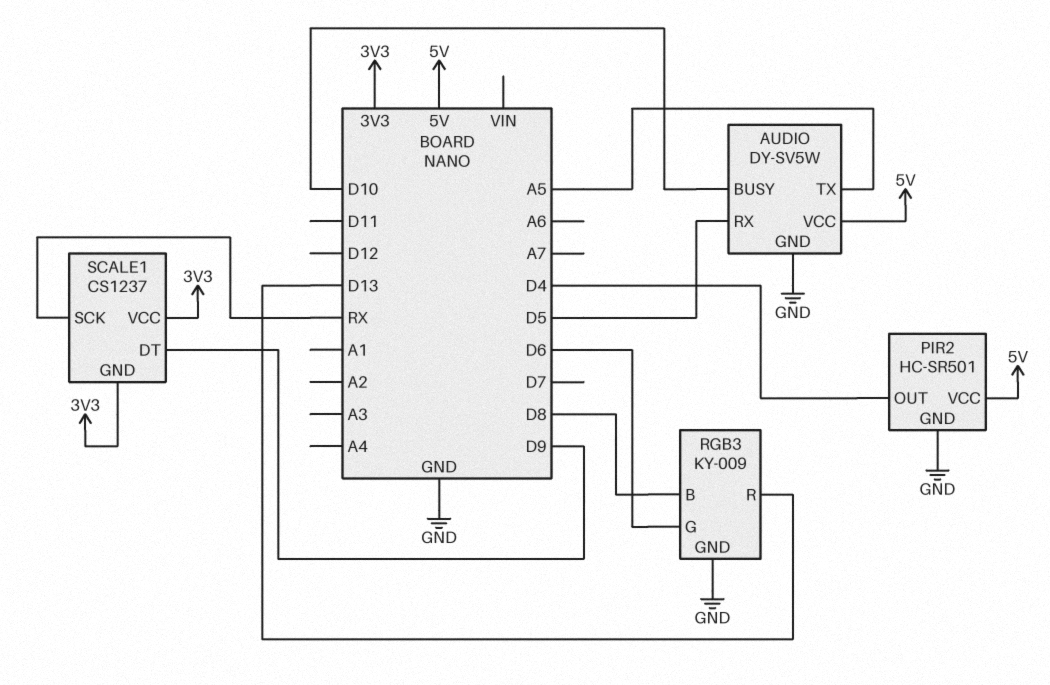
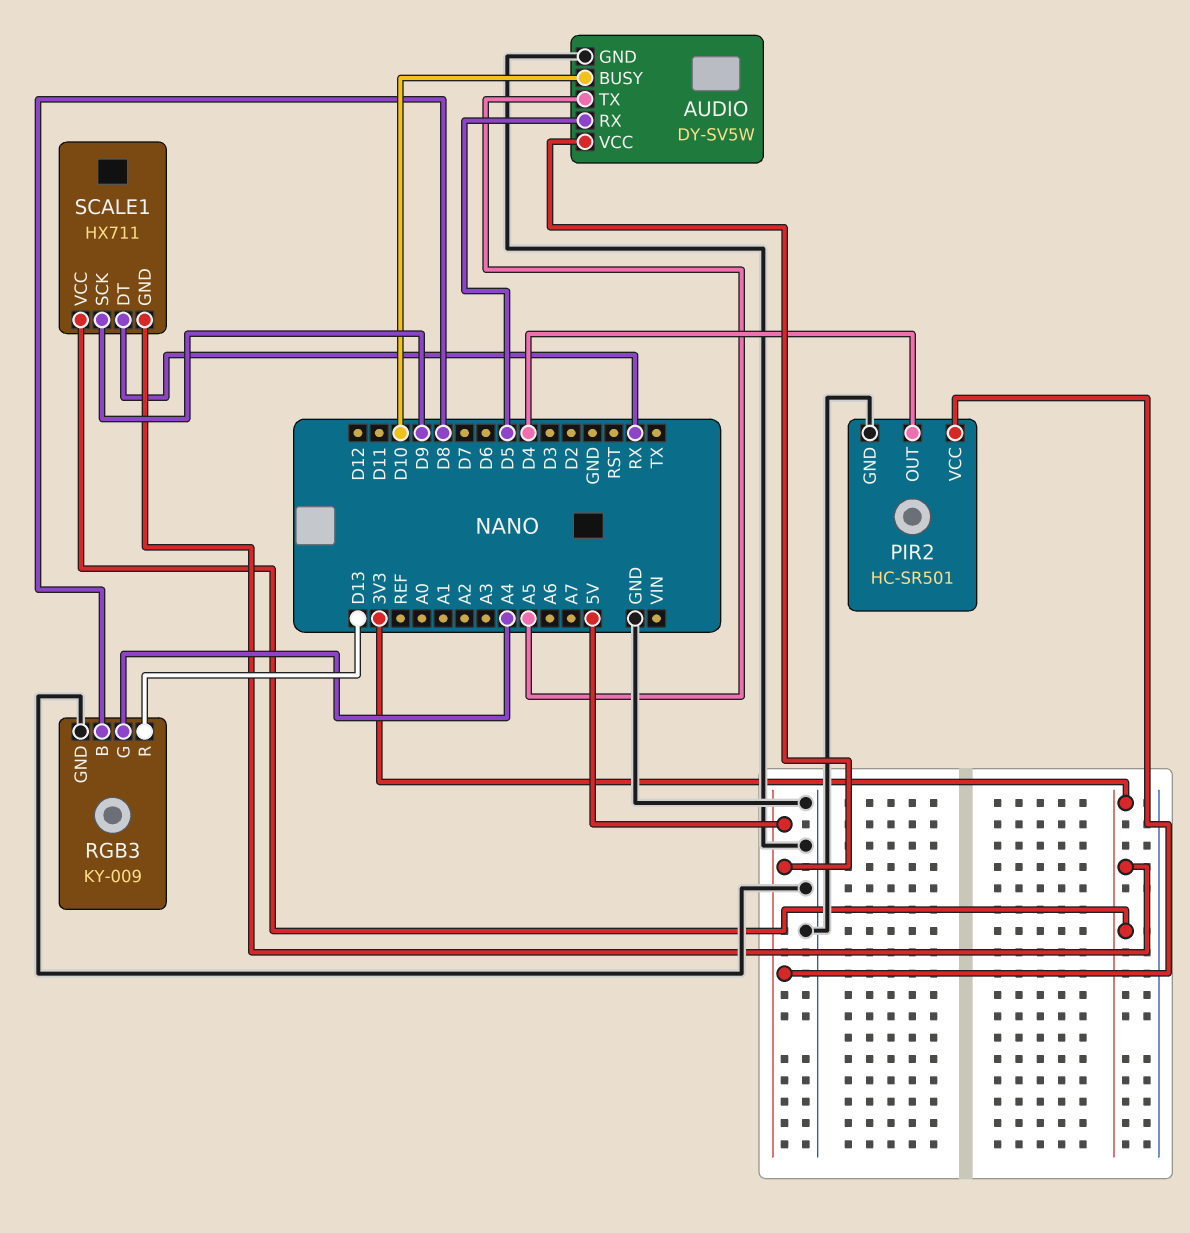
RGB3 pin G: D6 -> A4
SCALE1: CS1237 -> HX711
SCALE1 pin DT: D9 -> RX
SCALE1 pin SCK: RX -> D9

